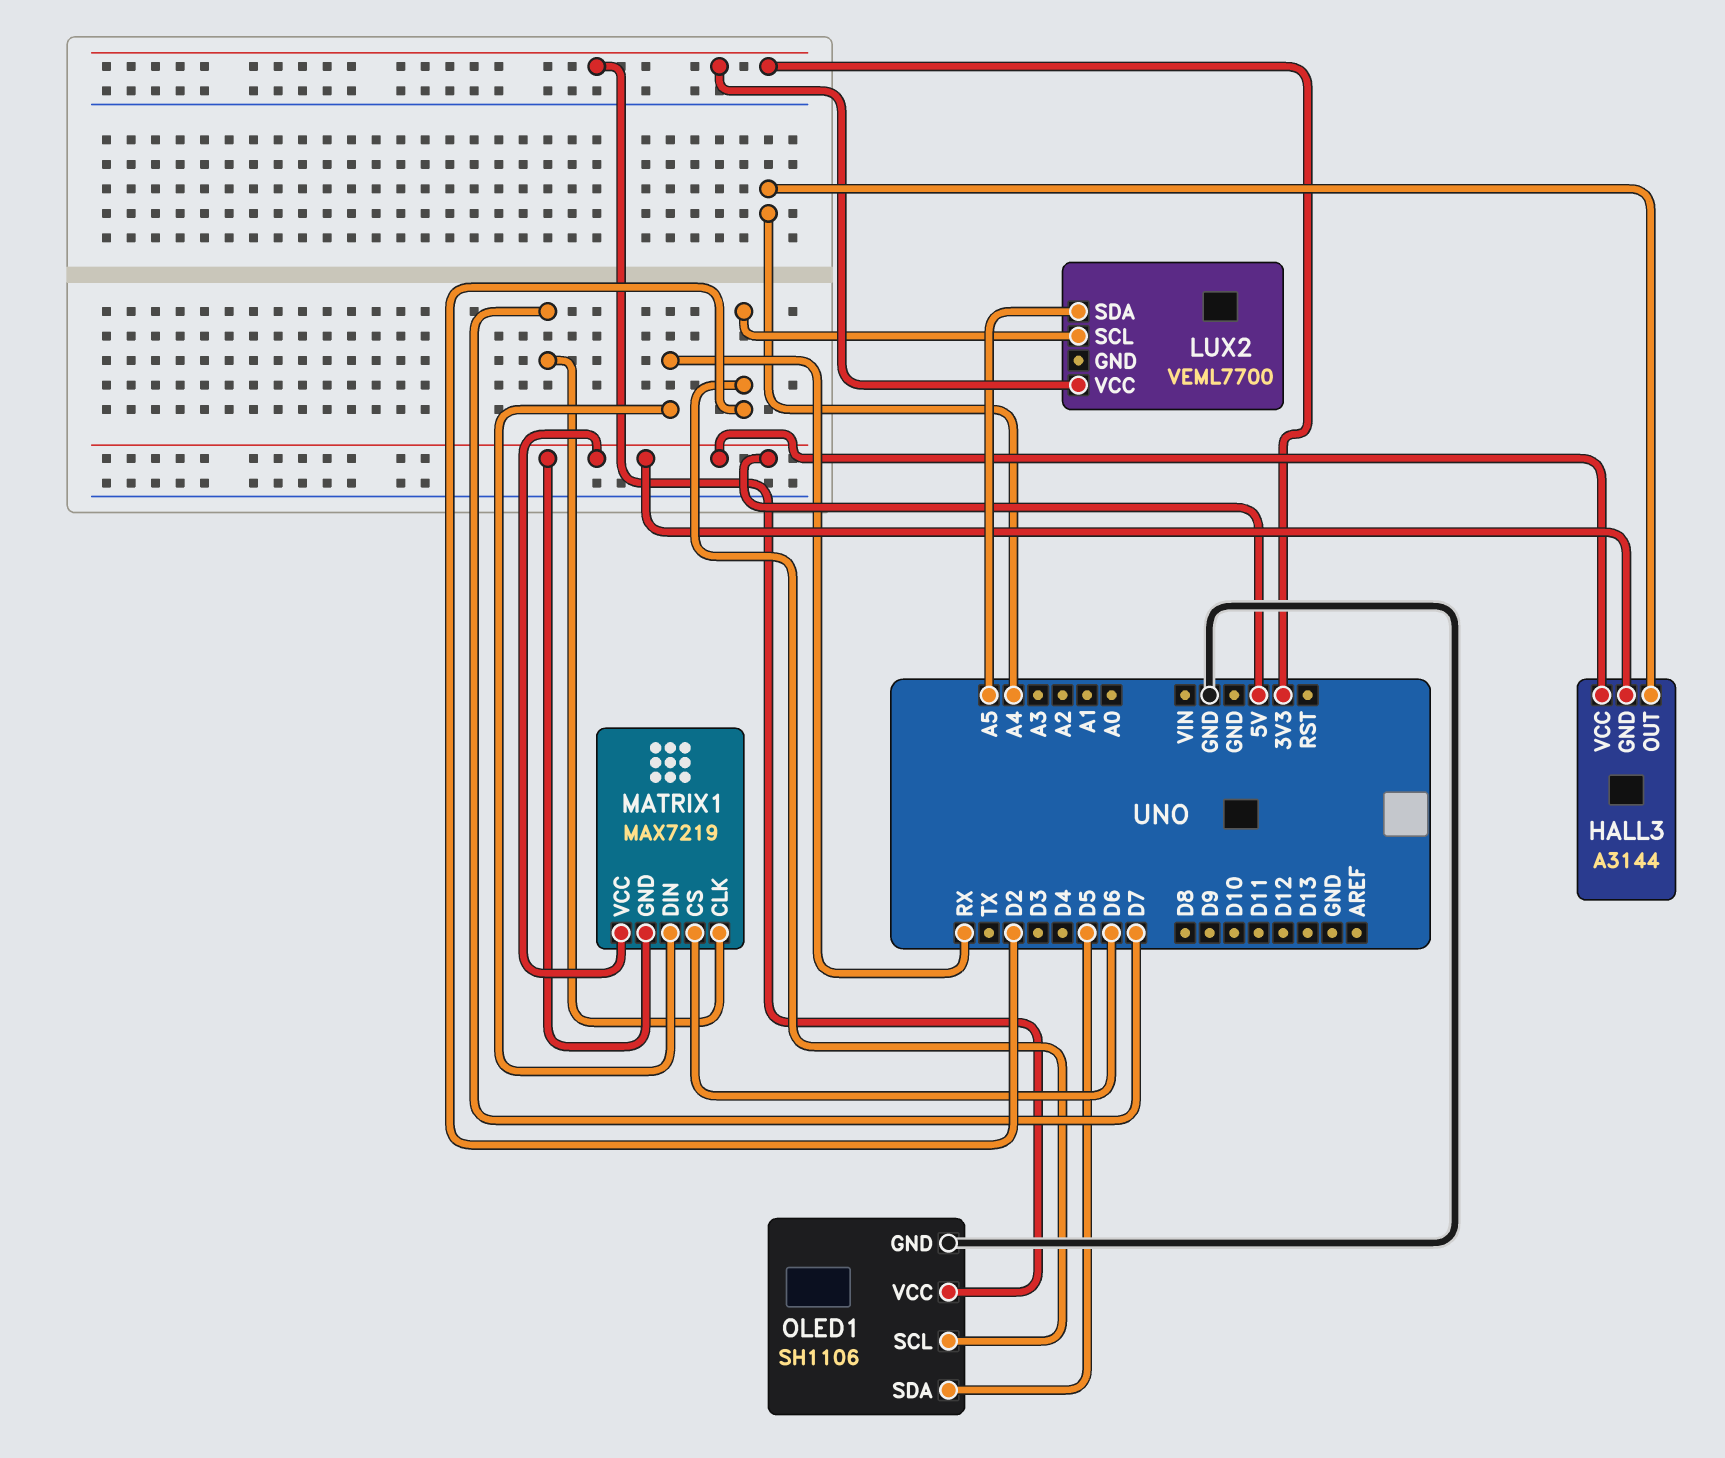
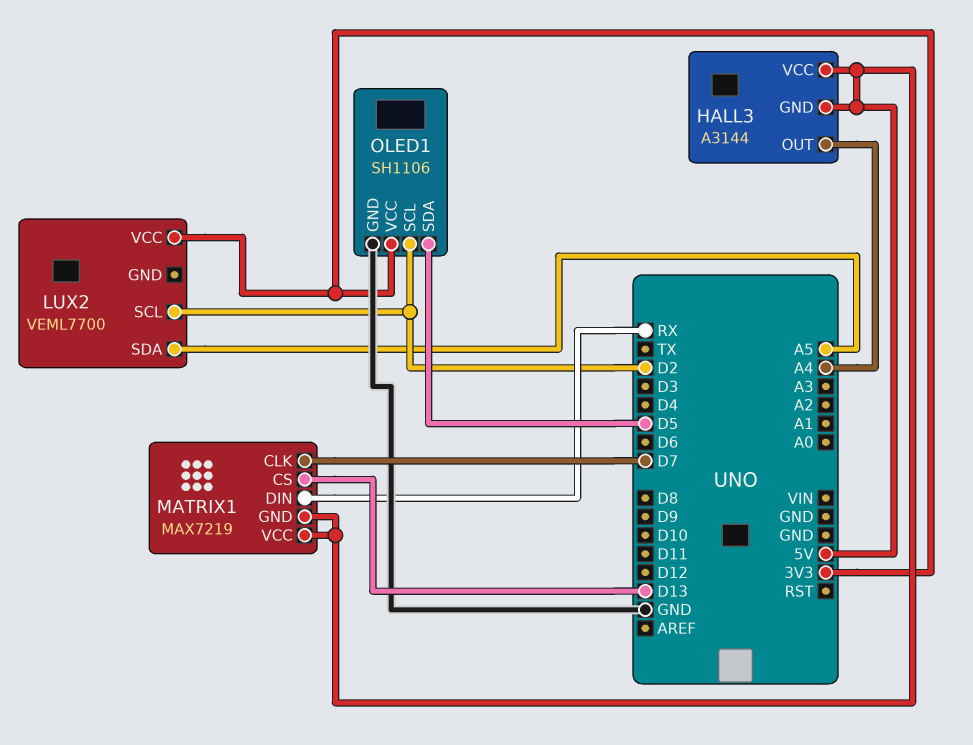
MATRIX1 pin CS: D6 -> D13

